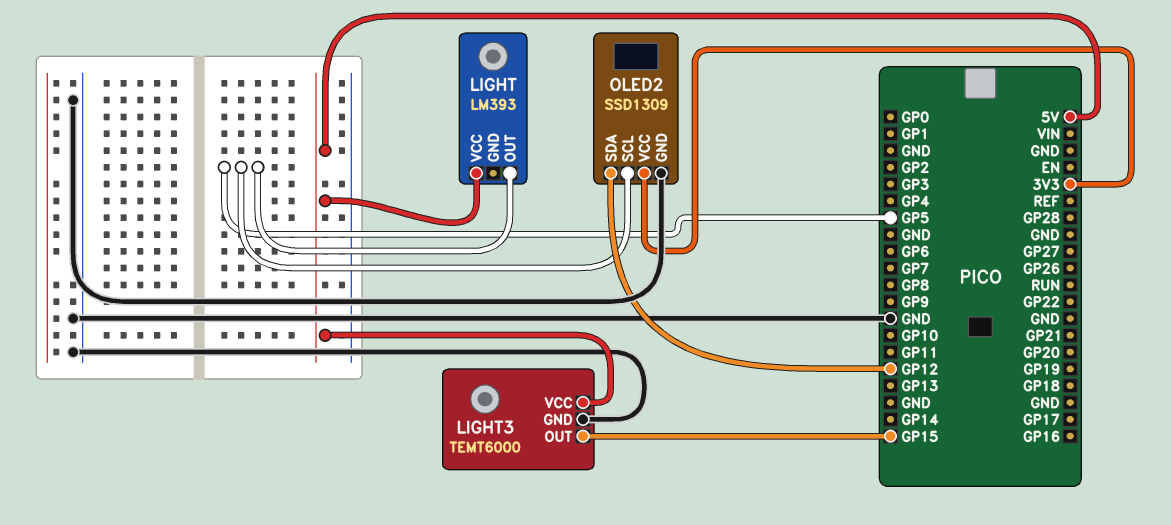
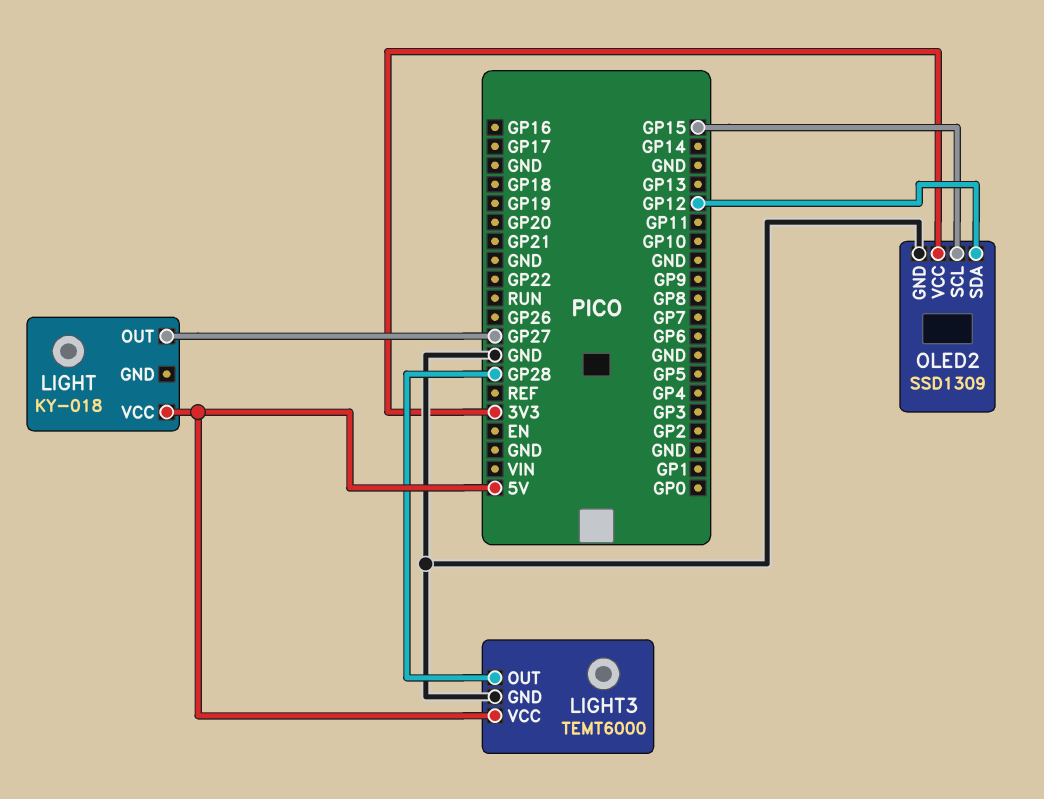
LIGHT: LM393 -> KY-018
LIGHT pin OUT: GP5 -> GP27
LIGHT3 pin OUT: GP15 -> GP28
OLED2 pin SCL: GP5 -> GP15

